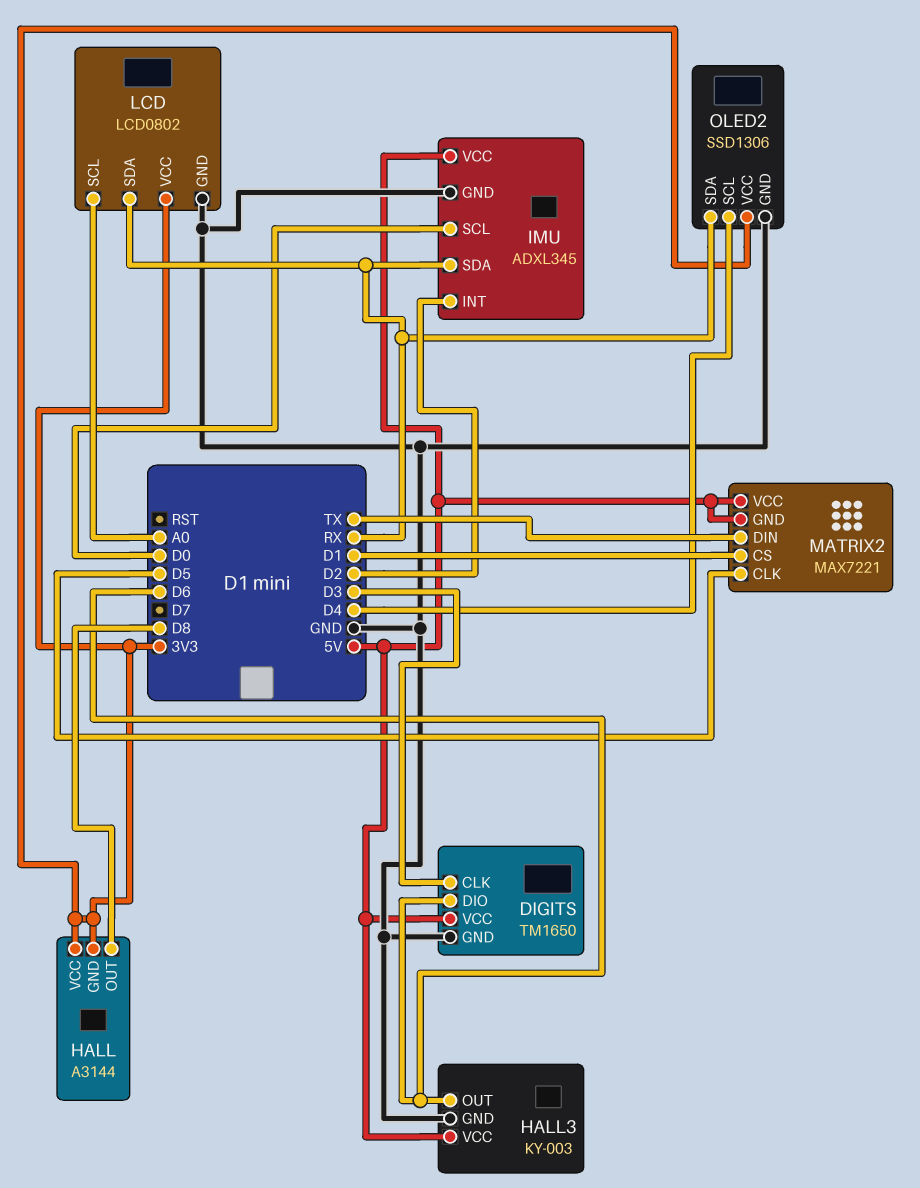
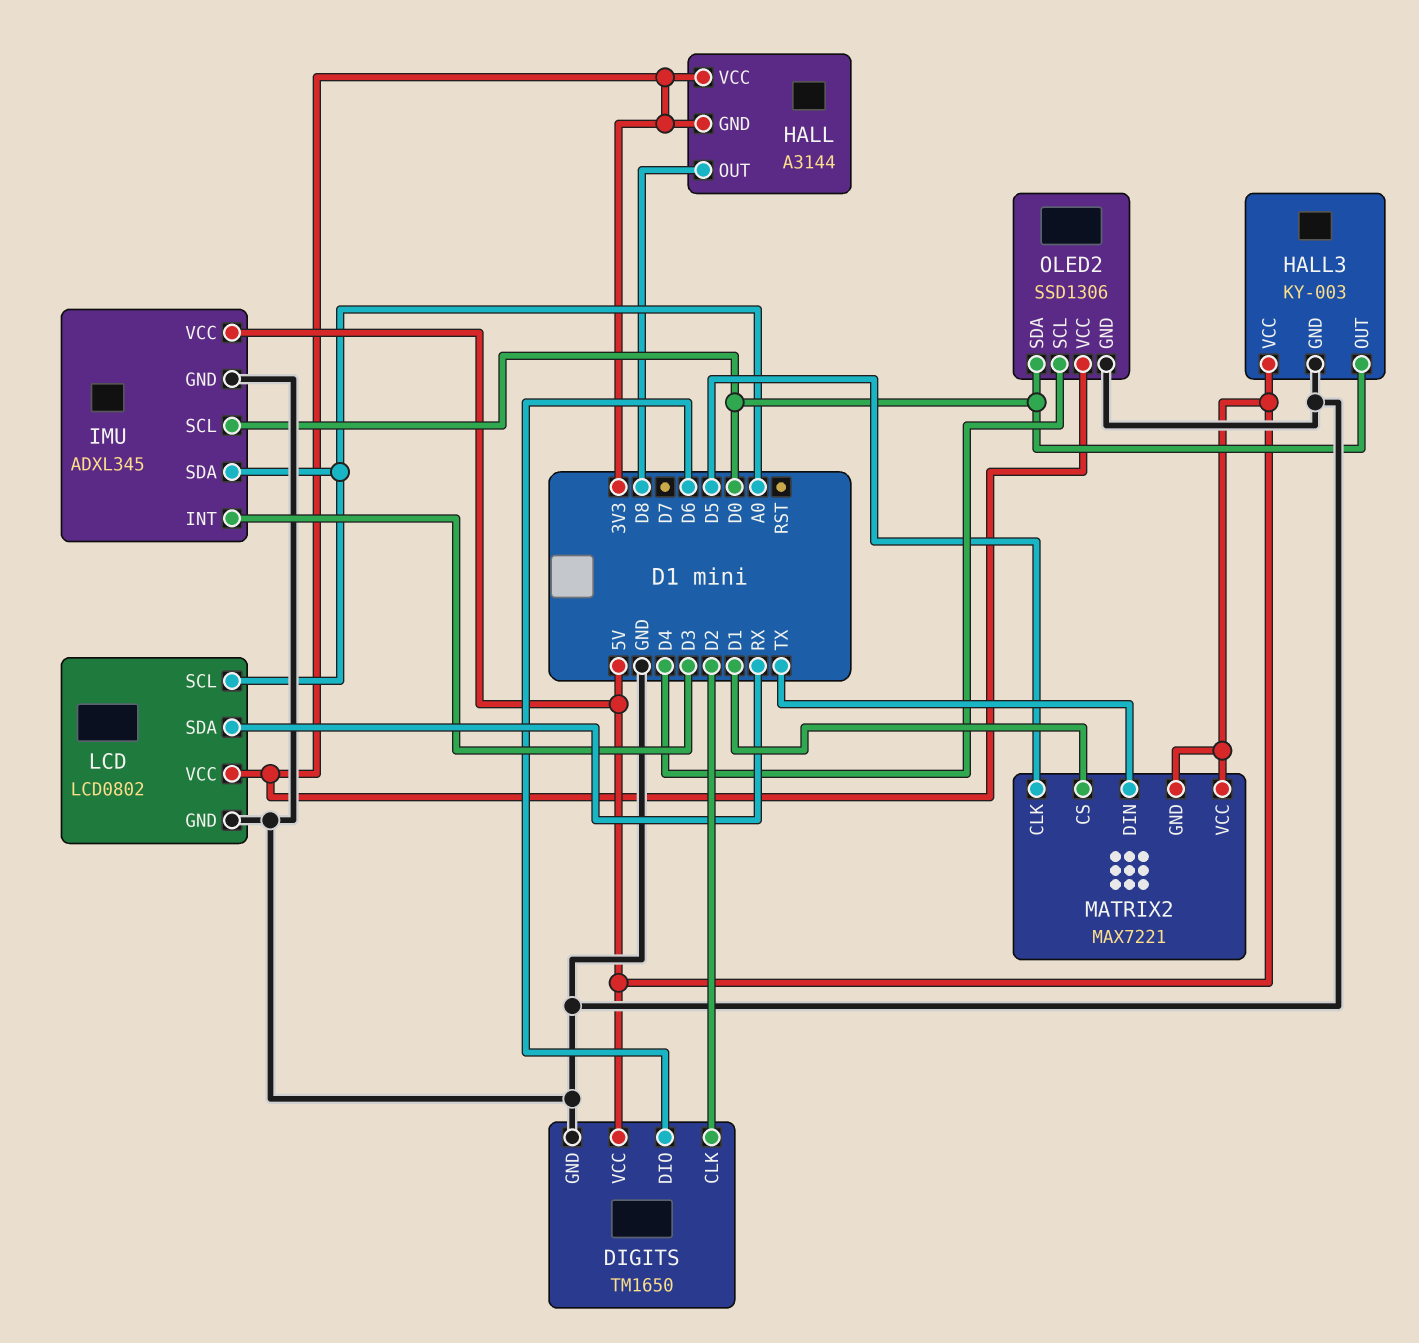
DIGITS pin CLK: D3 -> D2
HALL3 pin OUT: D6 -> D0
IMU pin INT: D2 -> D3
IMU pin SDA: RX -> A0
OLED2 pin SDA: RX -> D0

